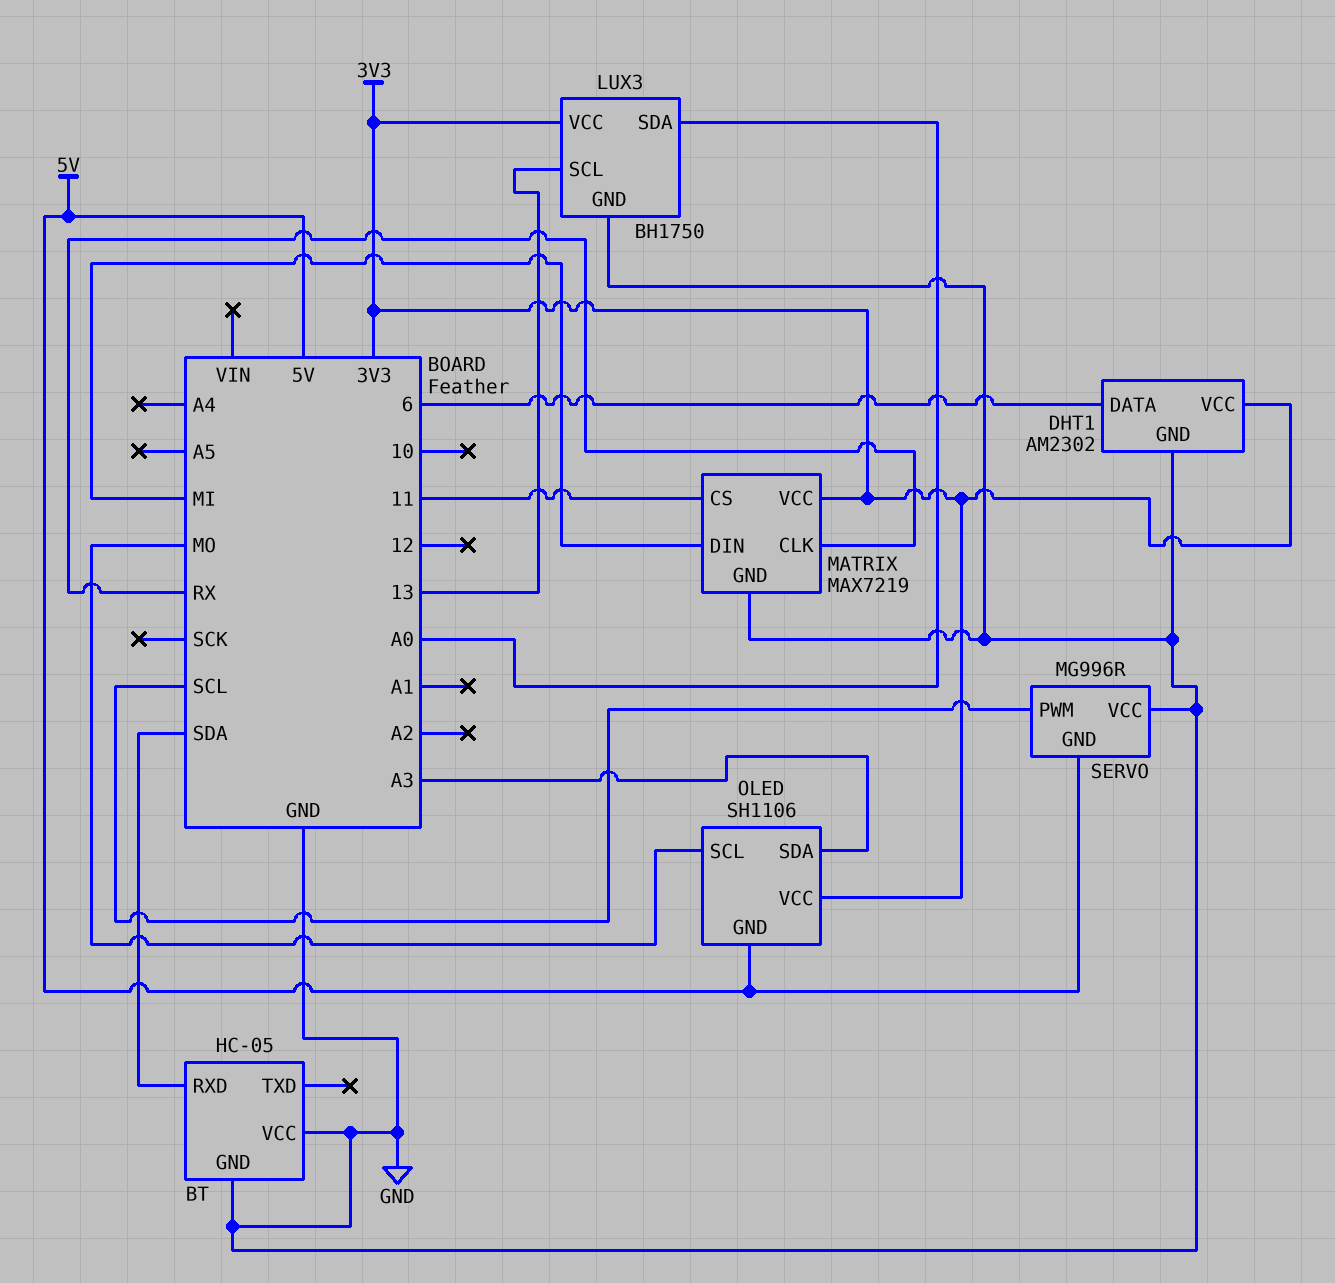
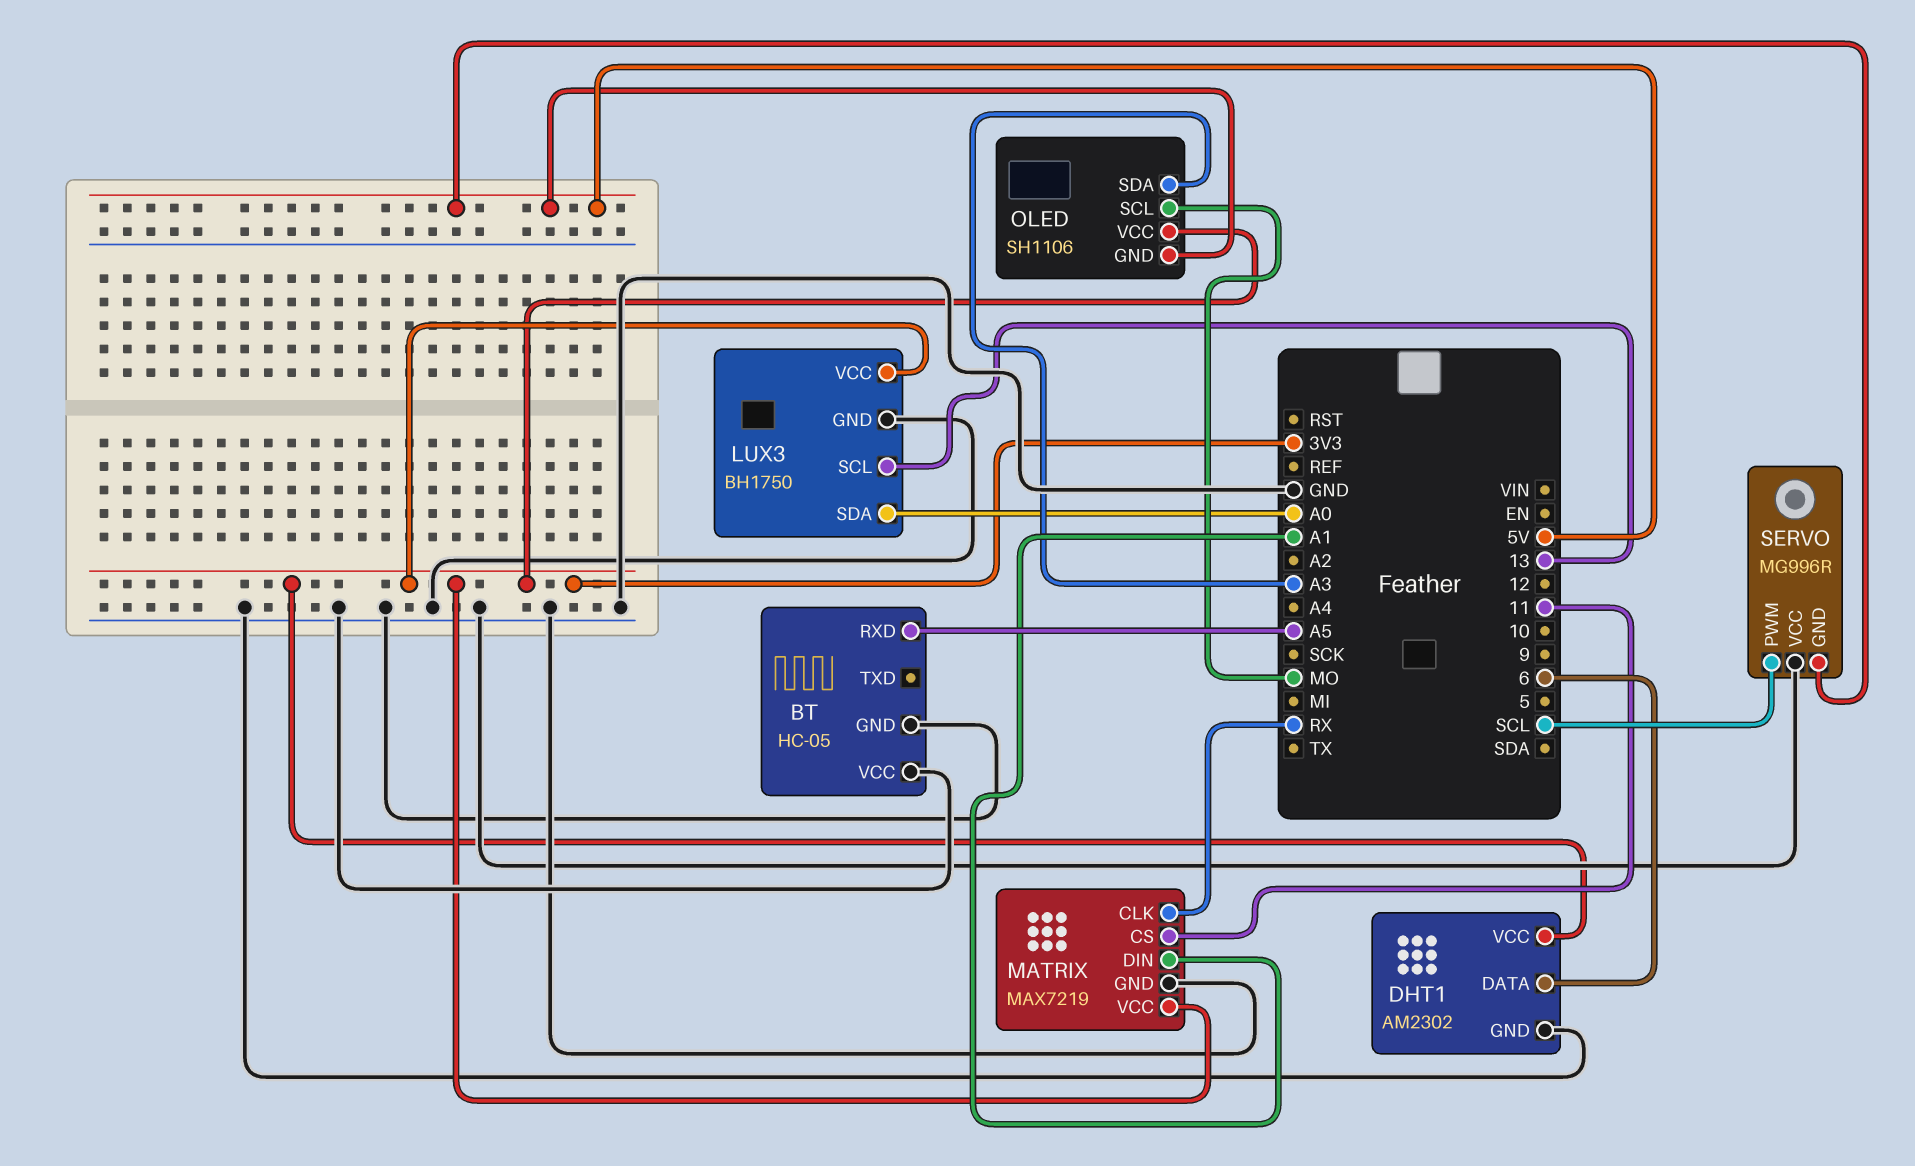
BT pin RXD: SDA -> A5
MATRIX pin DIN: MI -> A1

